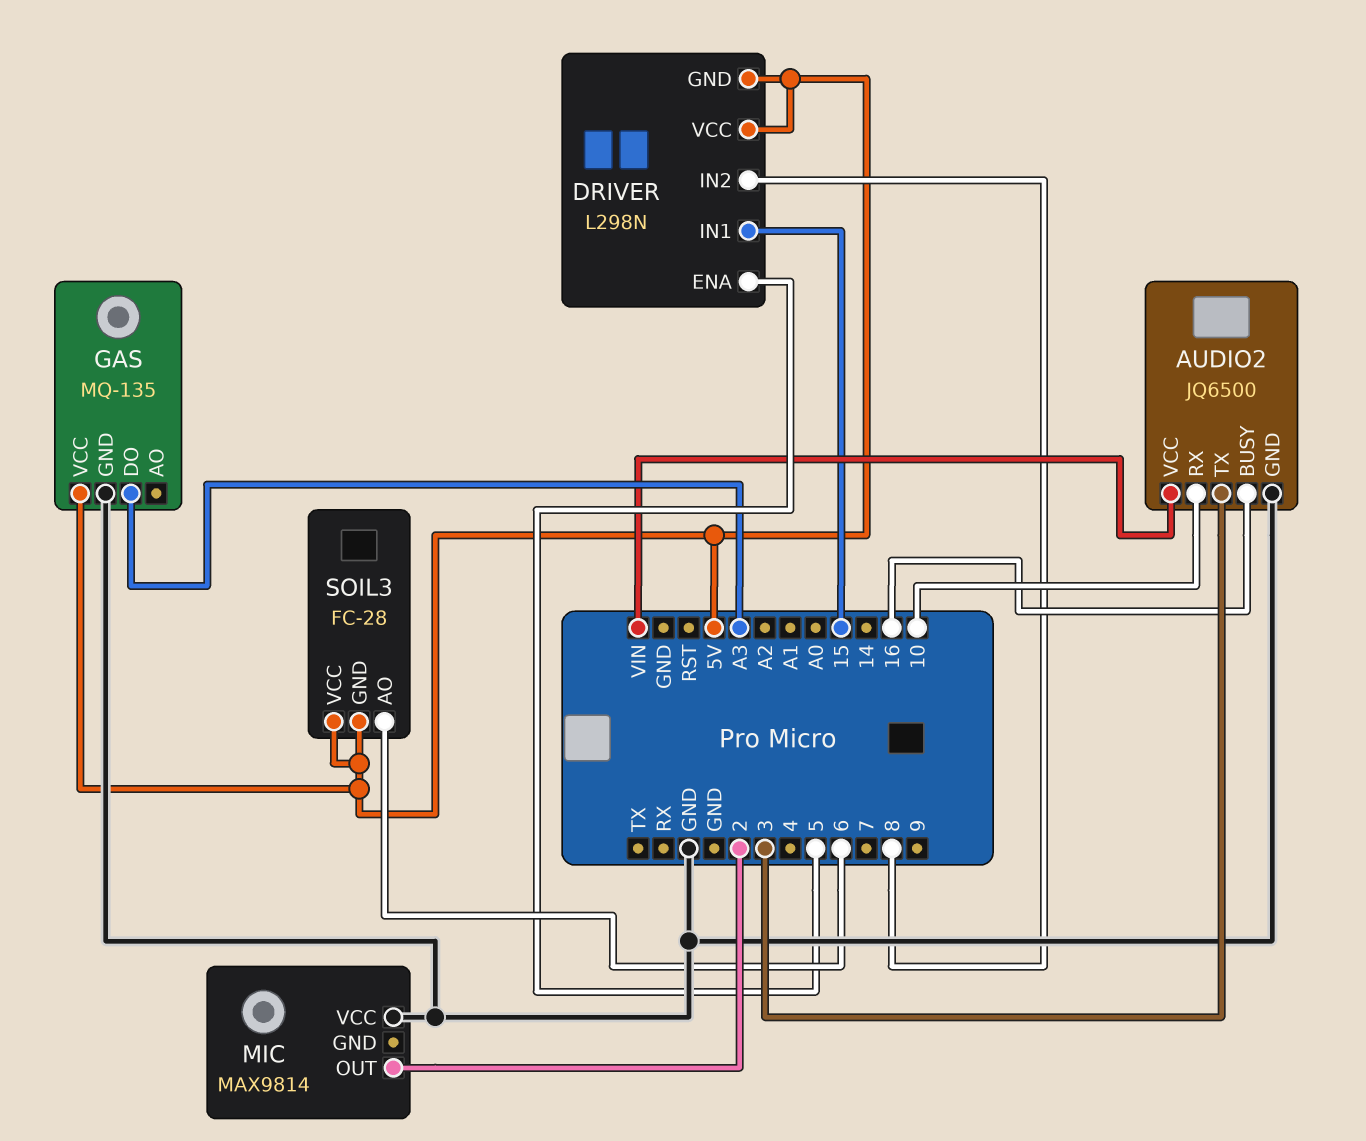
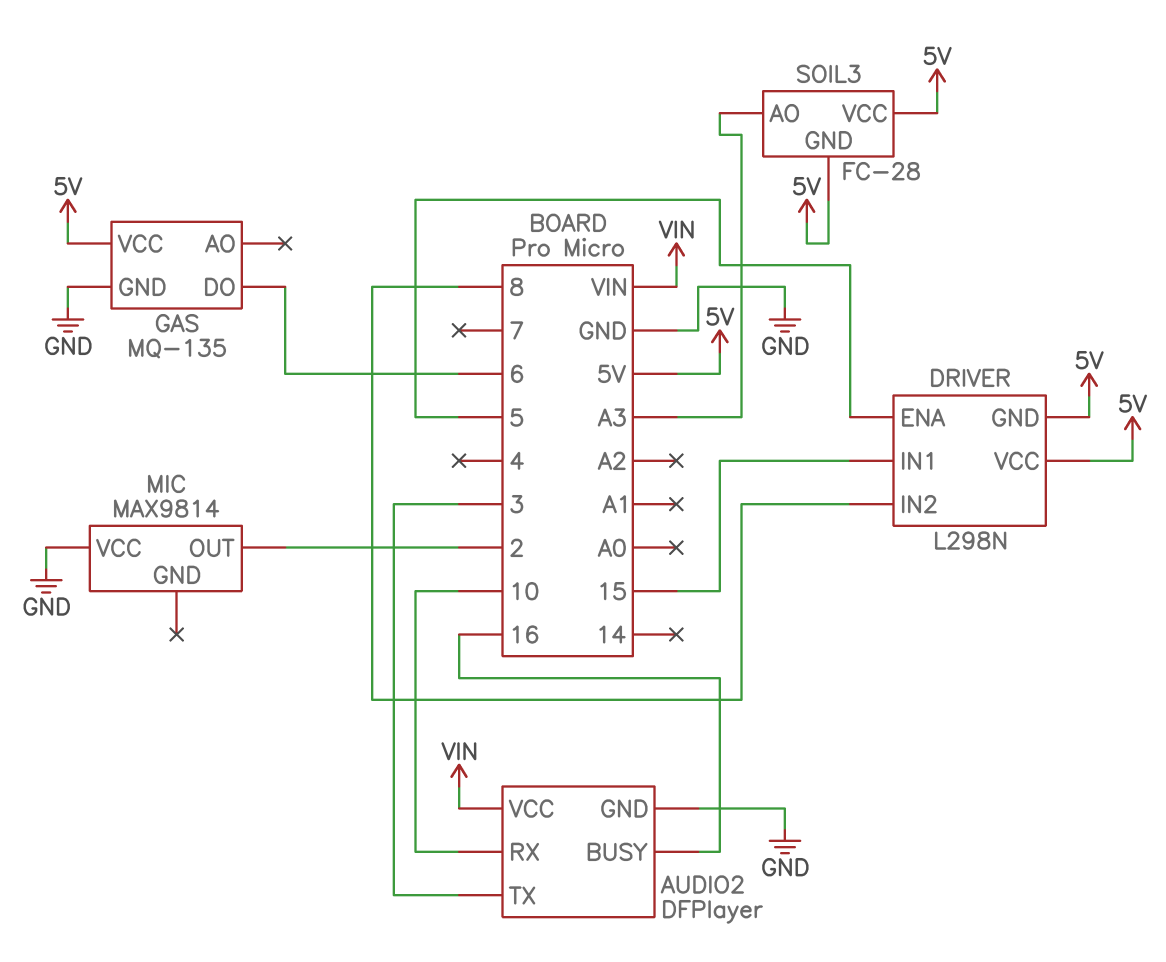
AUDIO2: JQ6500 -> DFPlayer
GAS pin DO: A3 -> 6
SOIL3 pin AO: 6 -> A3

